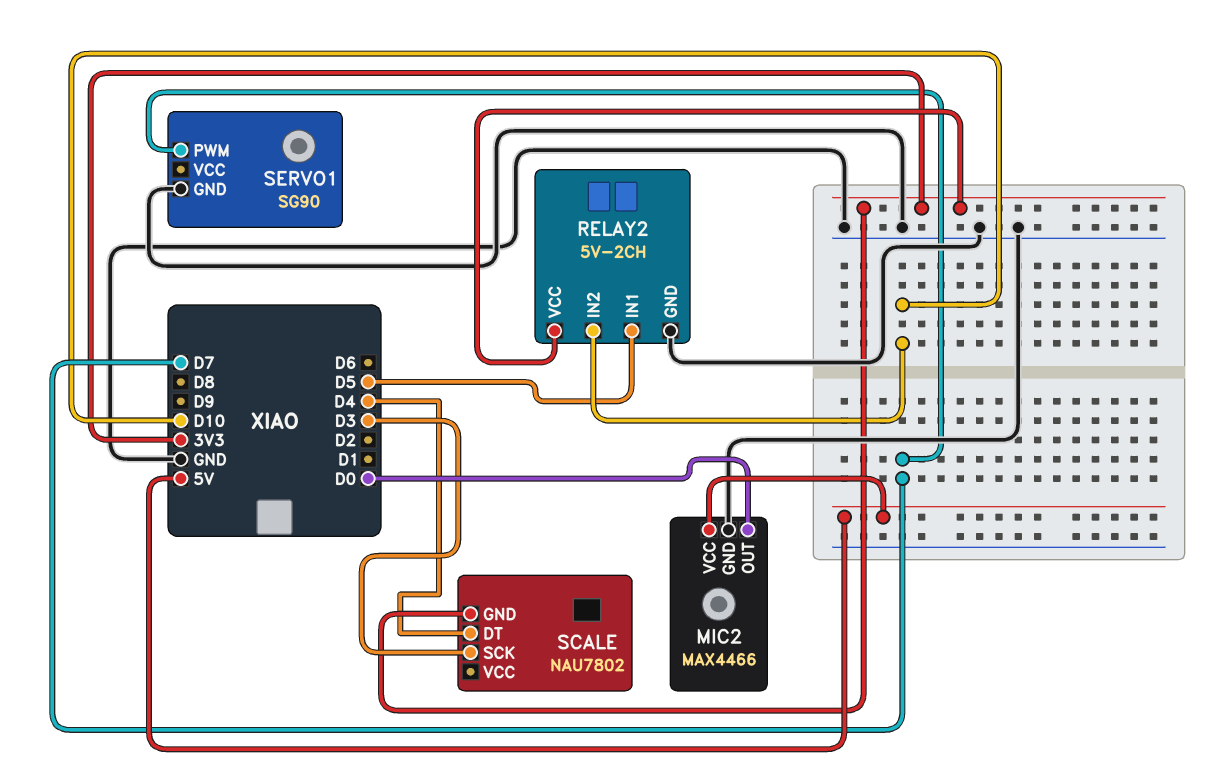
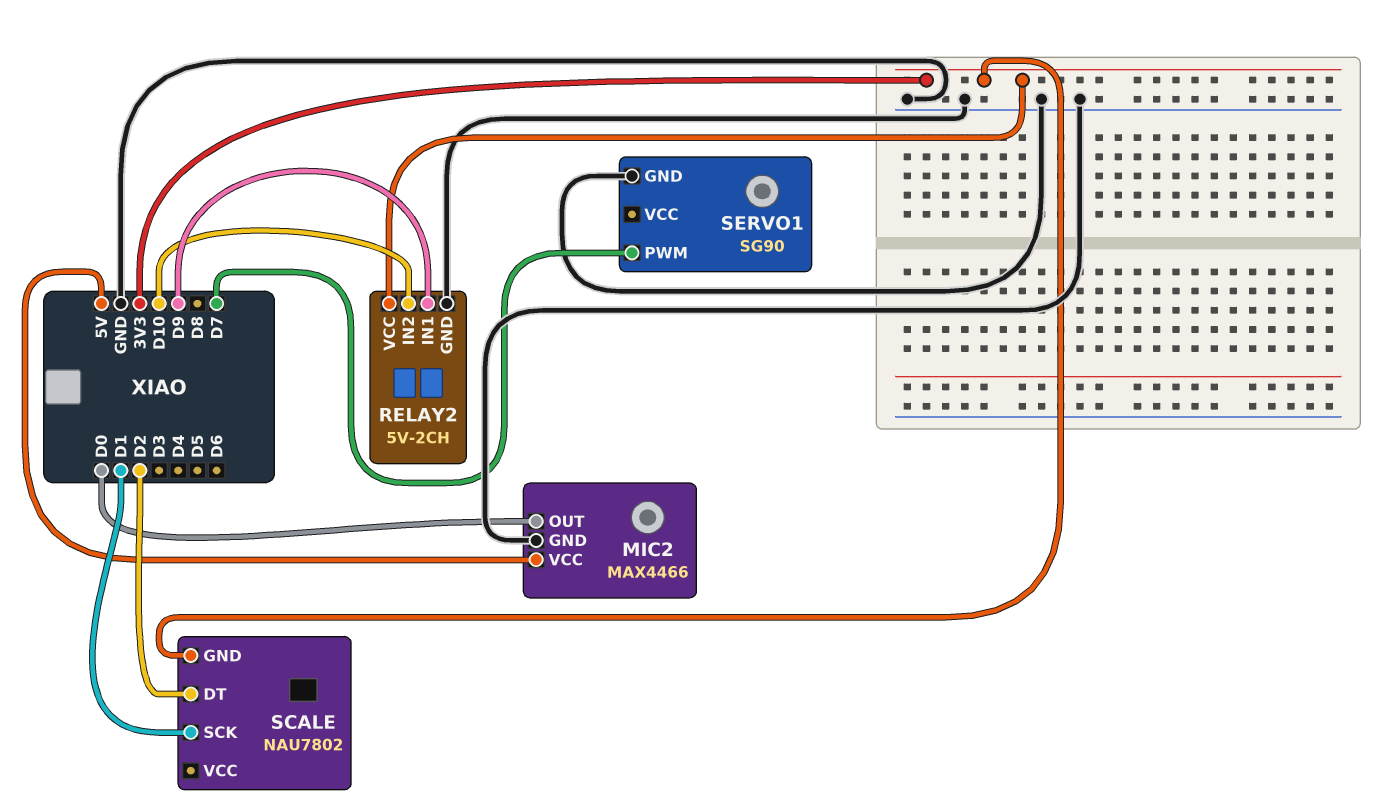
RELAY2 pin IN1: D5 -> D9
SCALE pin DT: D4 -> D2
SCALE pin SCK: D3 -> D1

